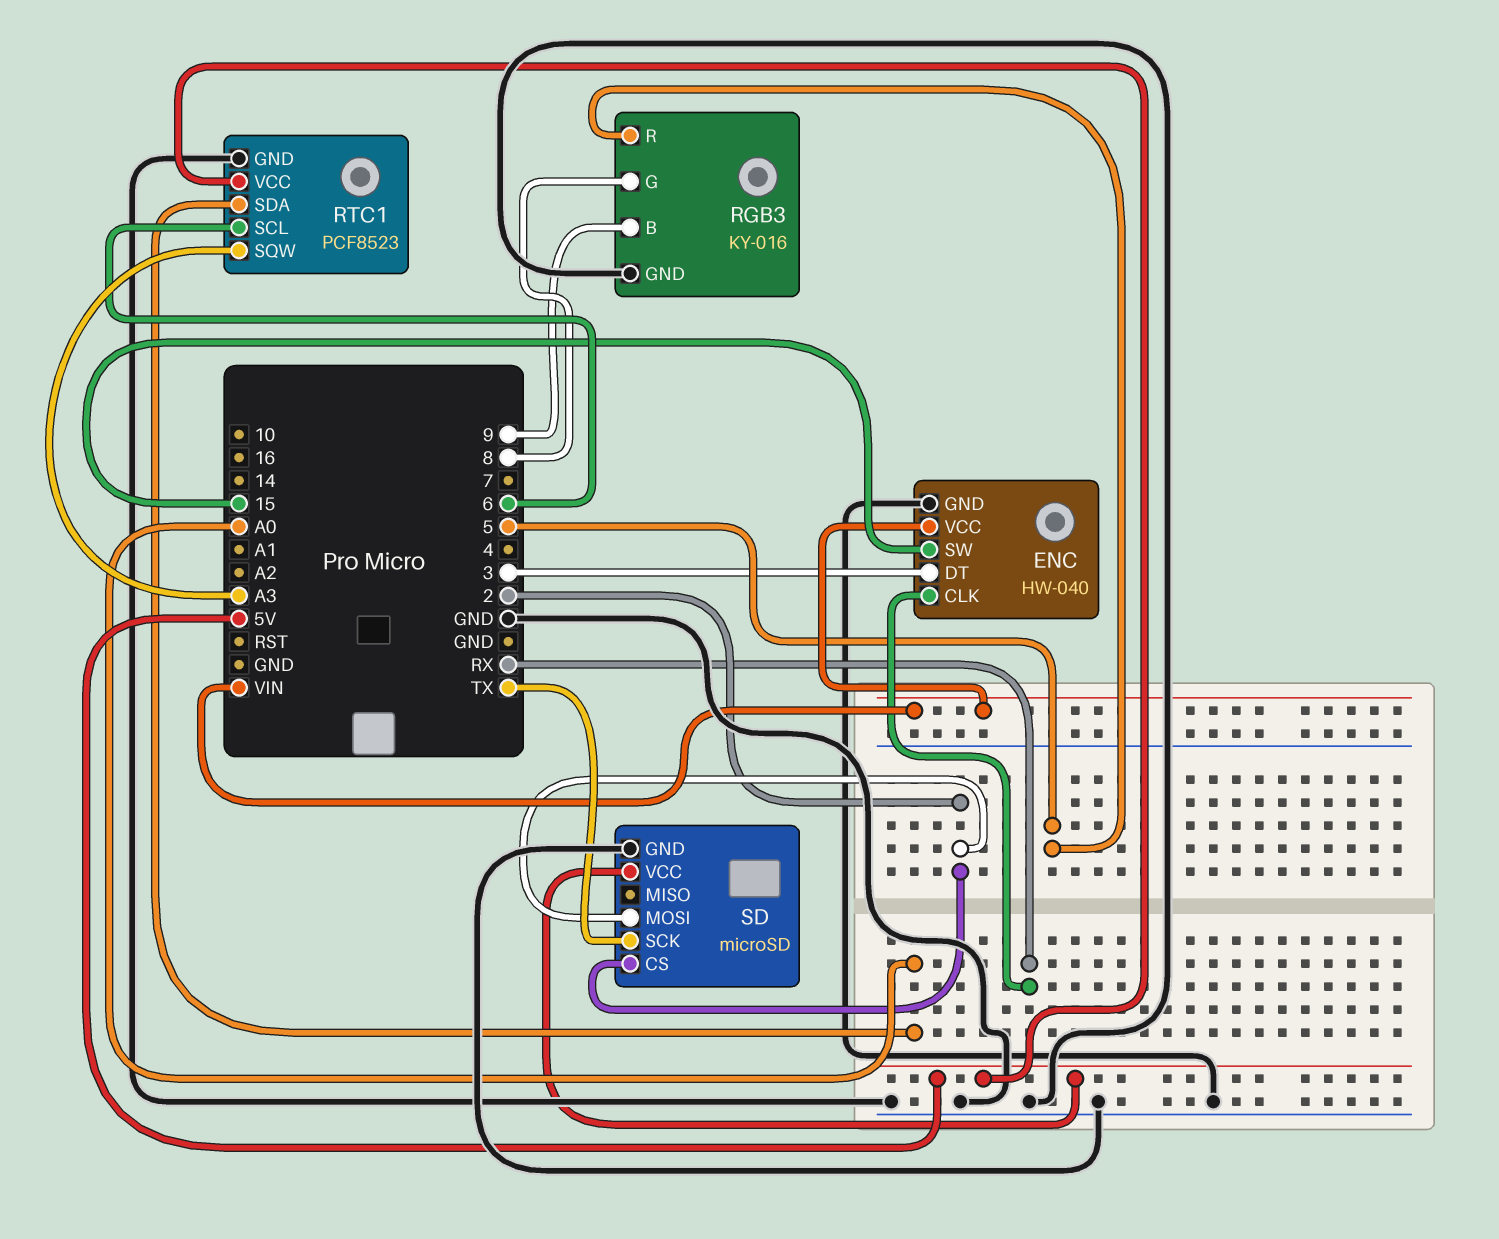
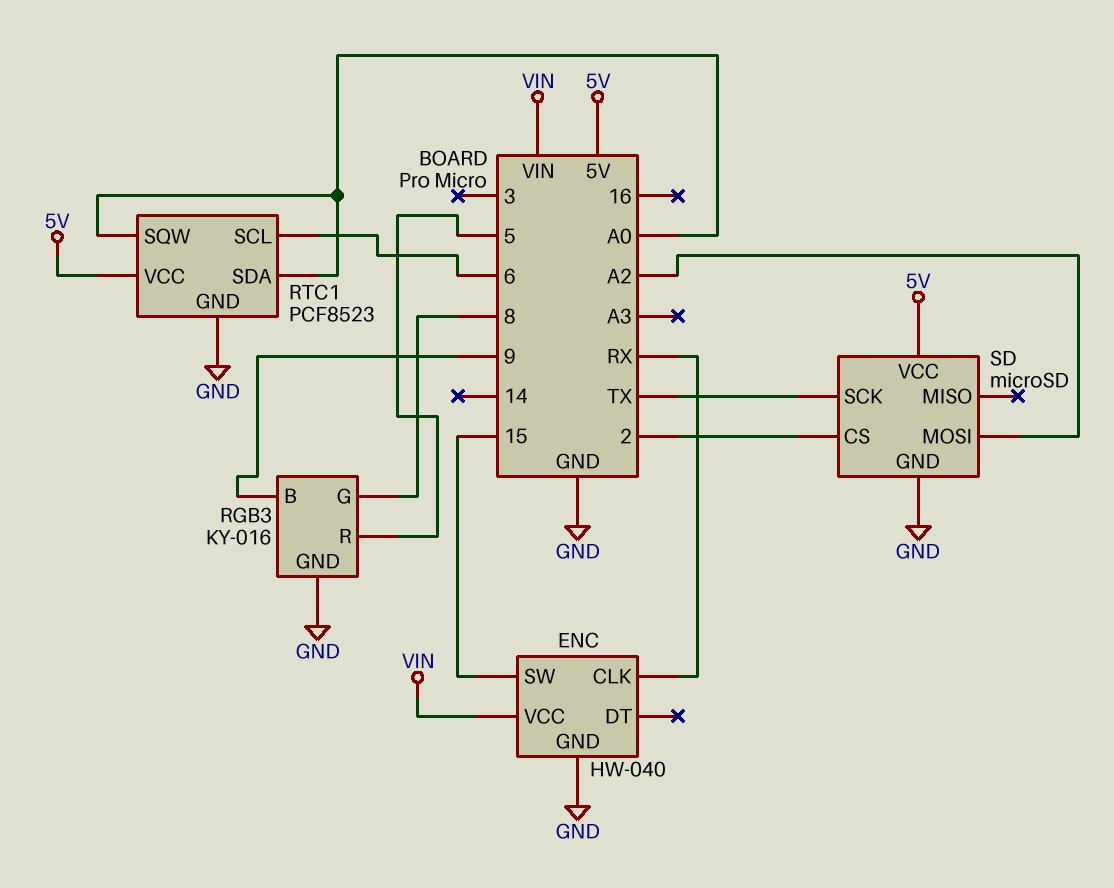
ENC pin DT: 3 -> none
RTC1 pin SQW: A3 -> A0
SD pin MOSI: 2 -> A2

